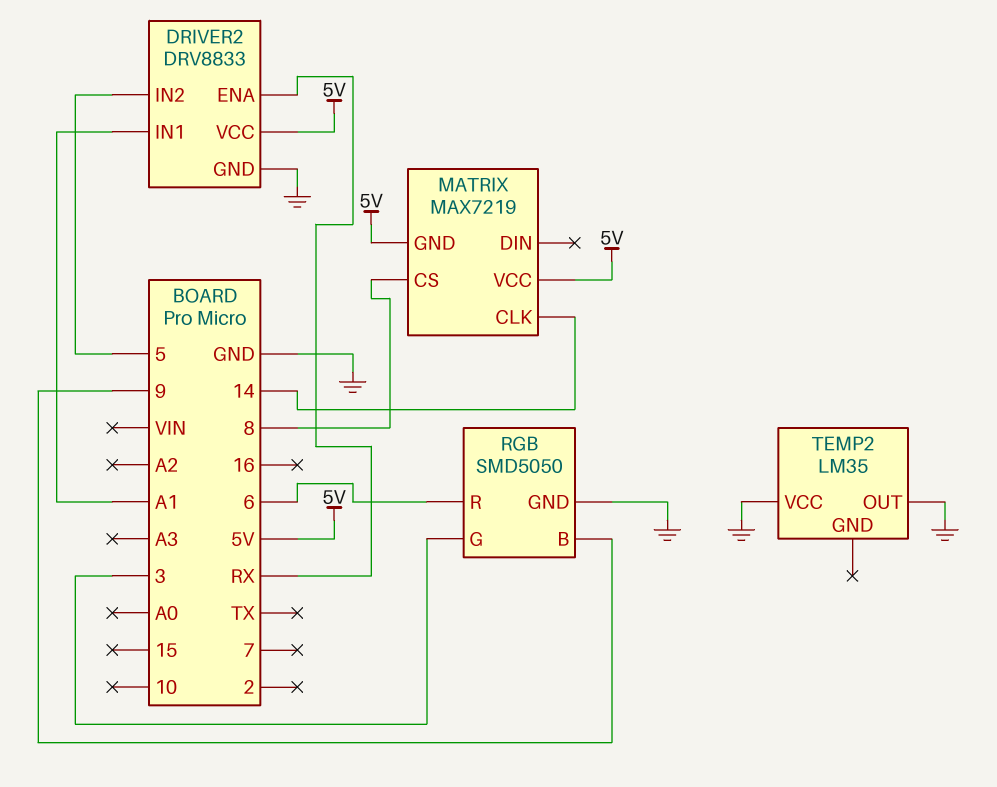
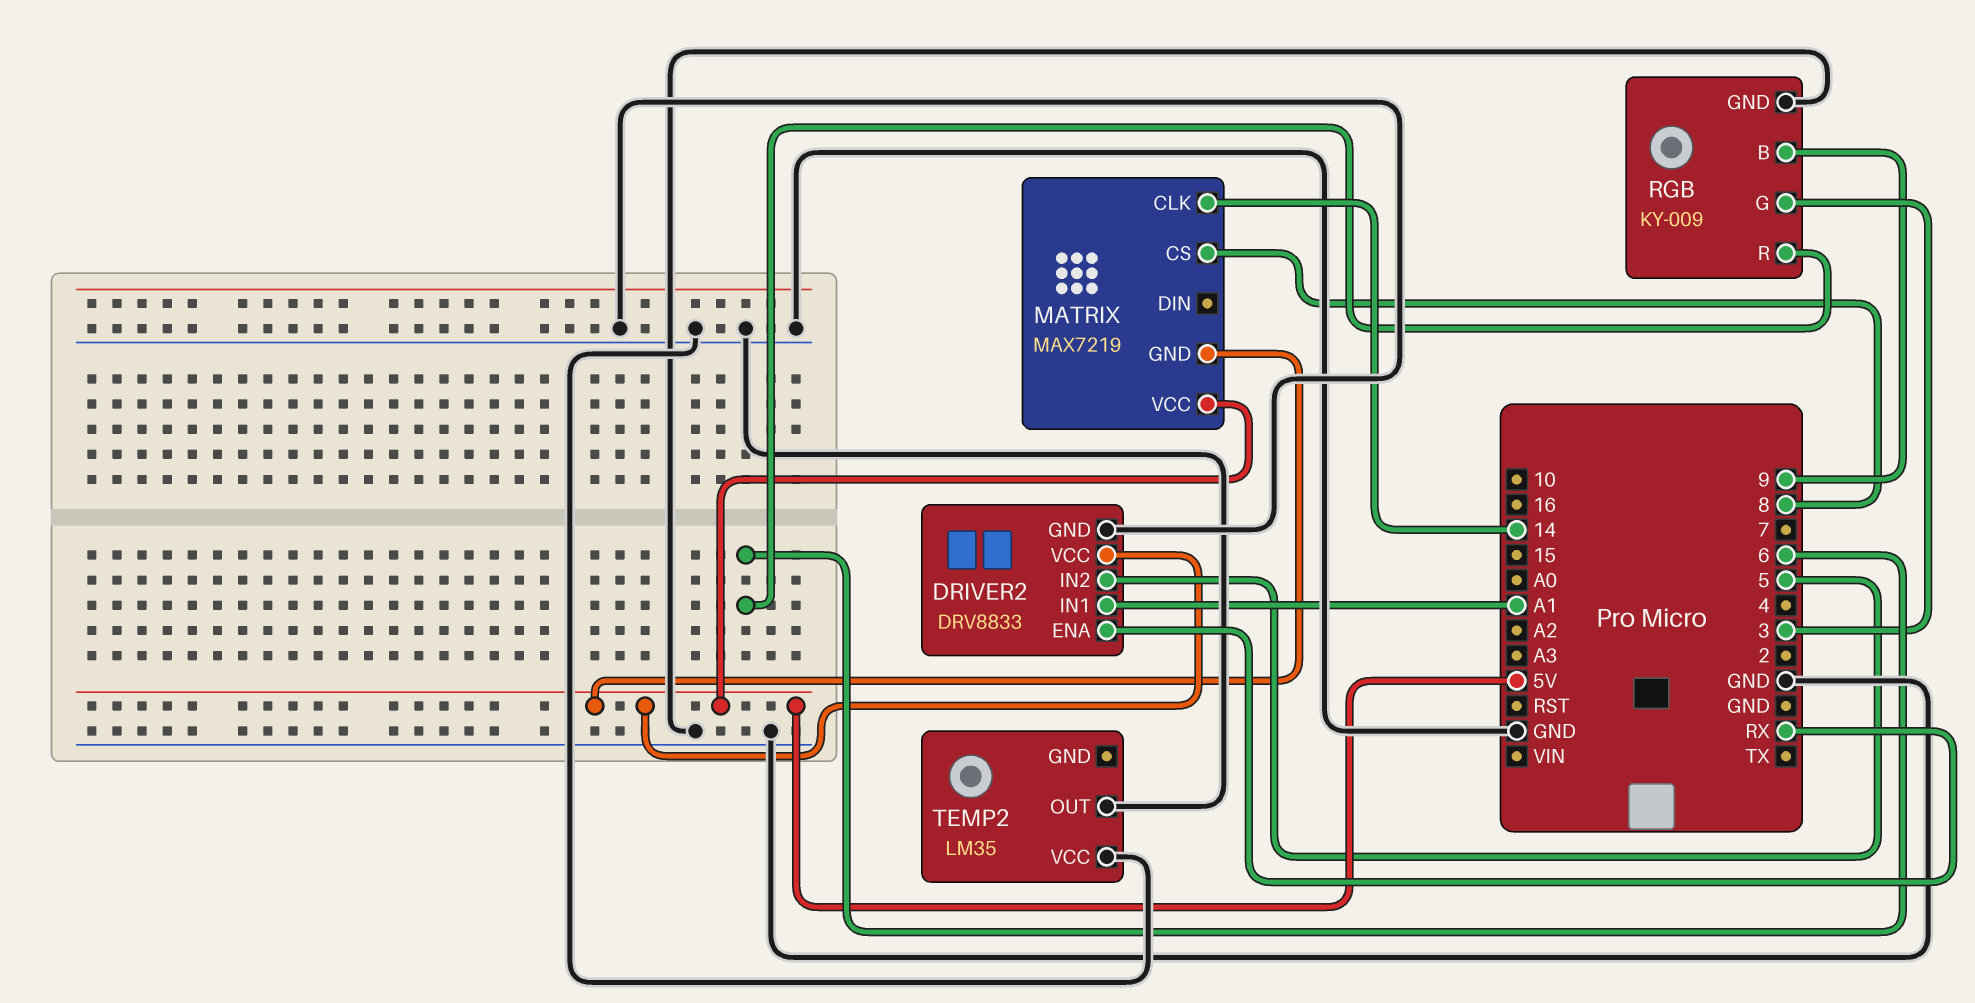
RGB: SMD5050 -> KY-009

